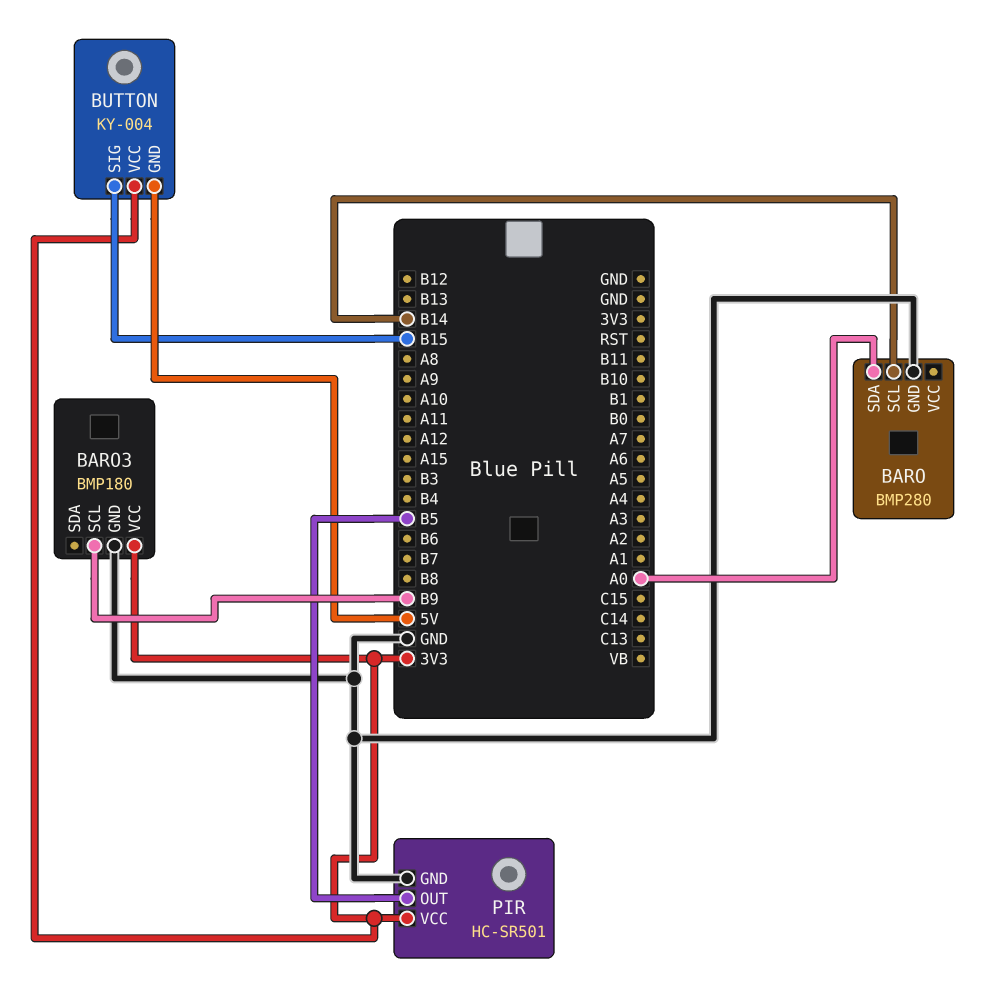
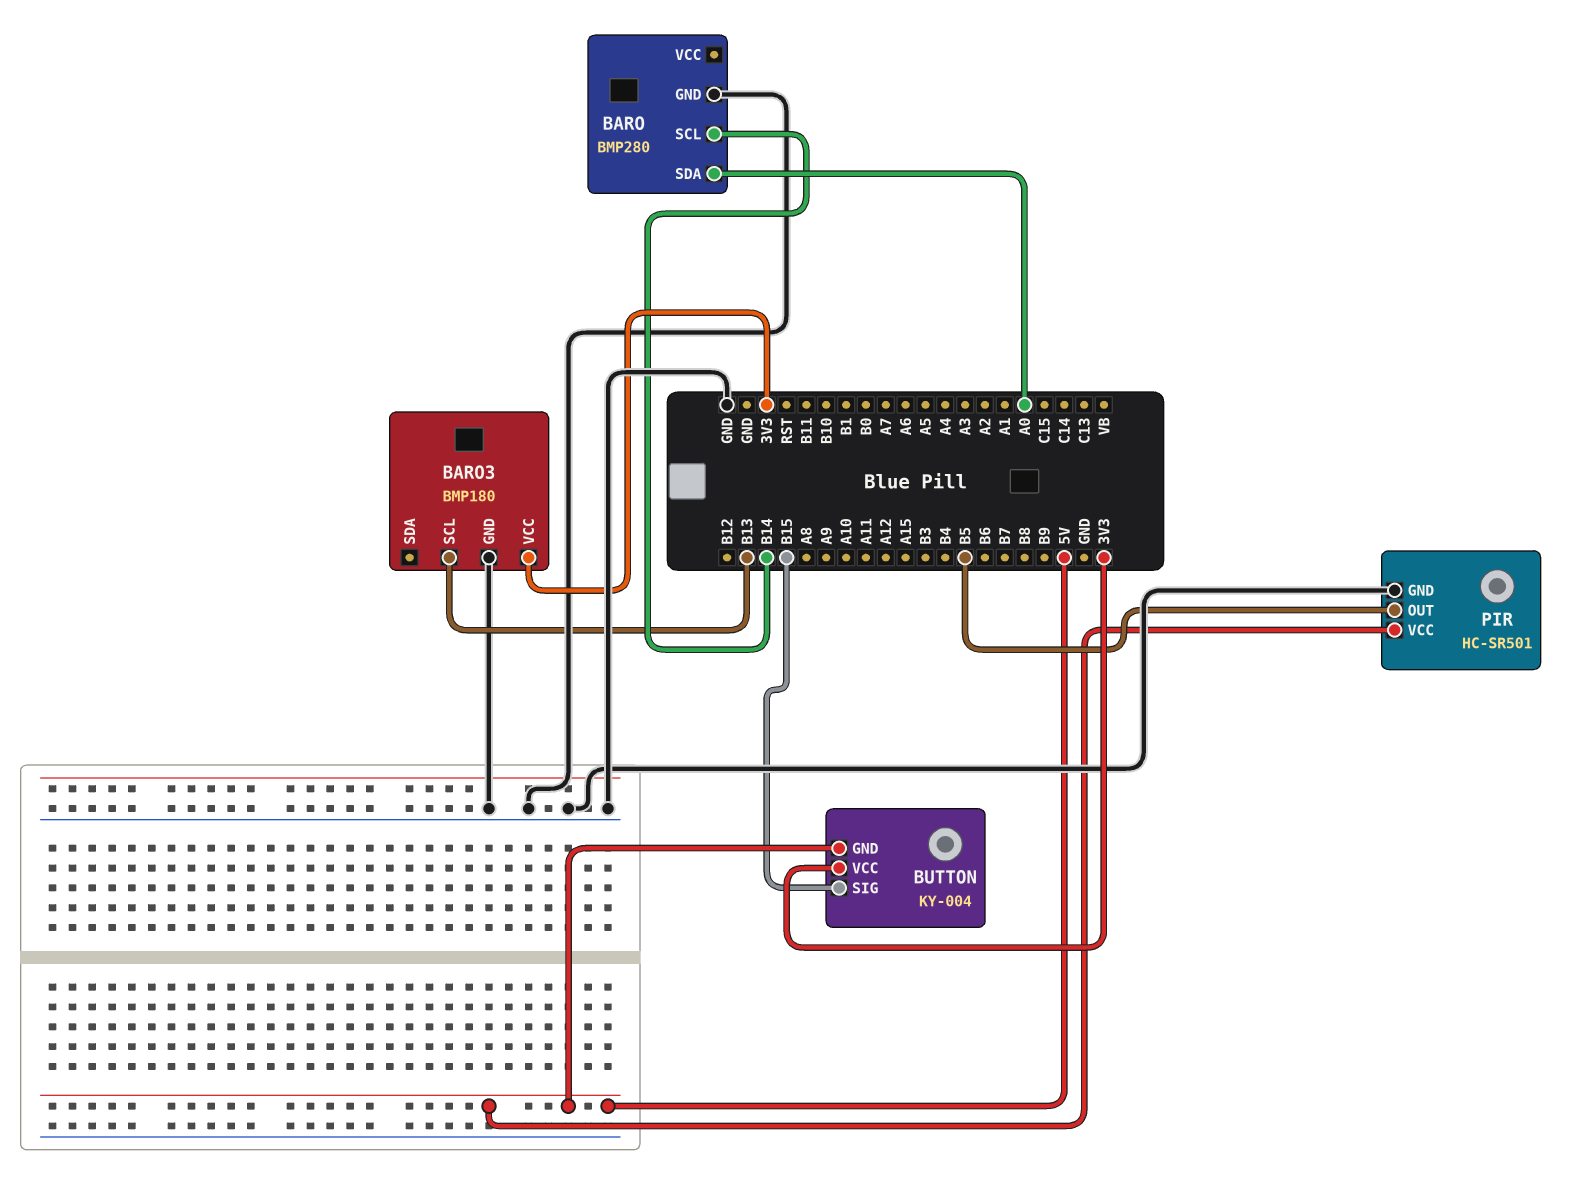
BARO3 pin SCL: B9 -> B13
PIR pin VCC: 3V3 -> 5V

